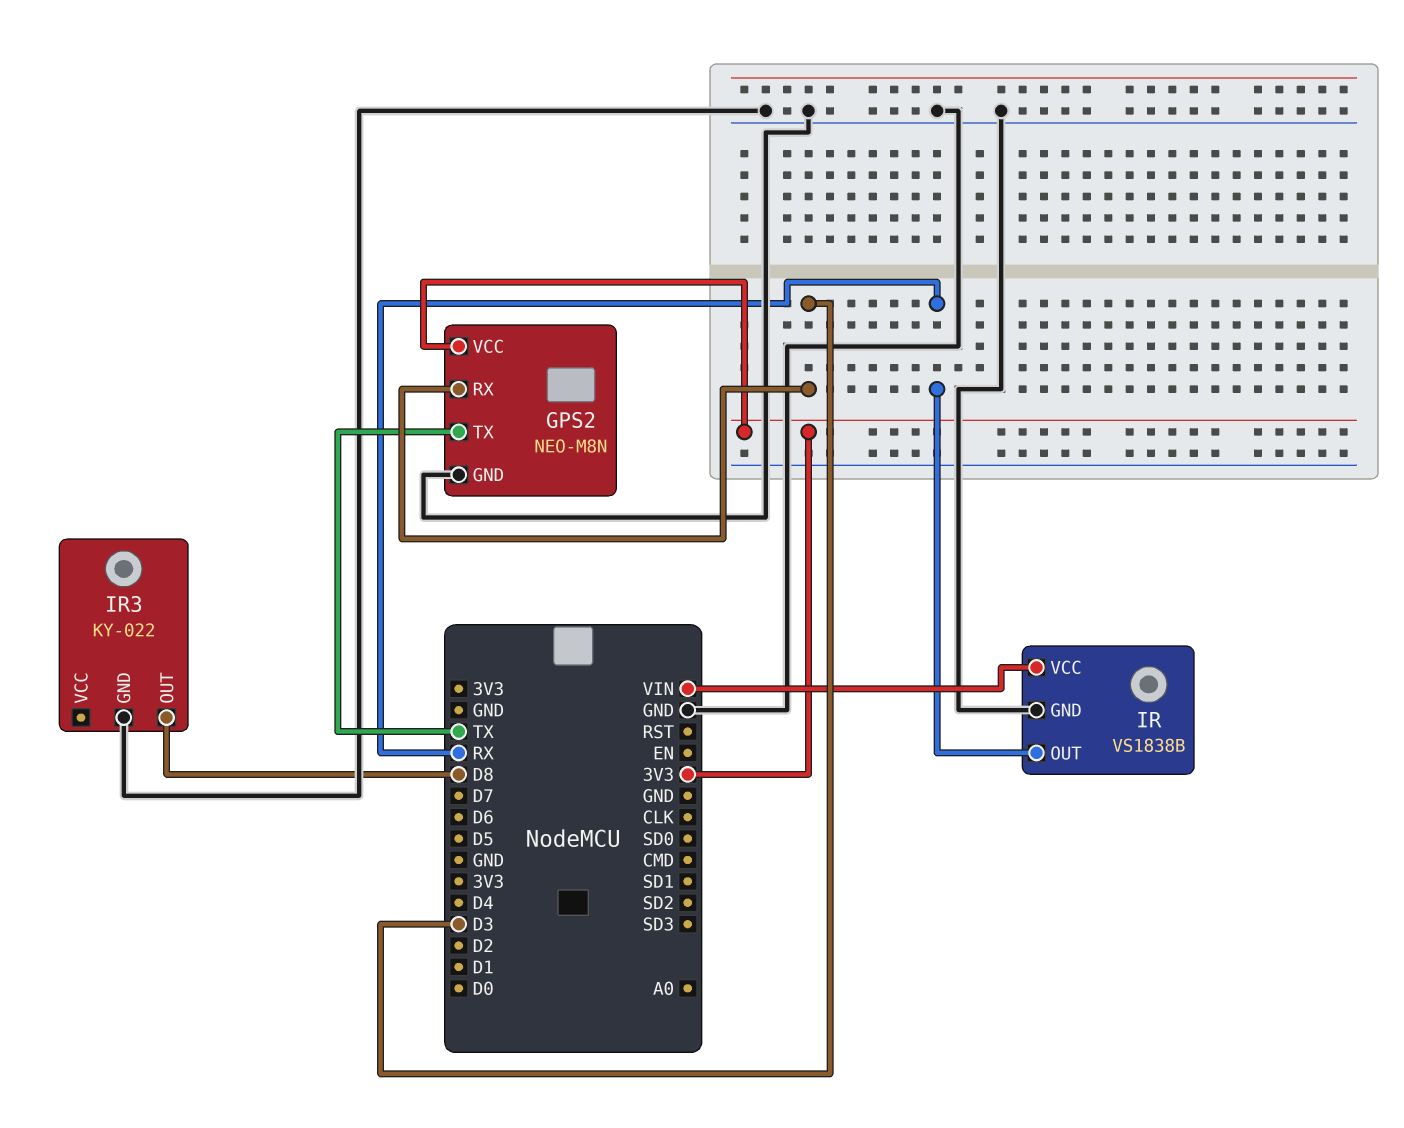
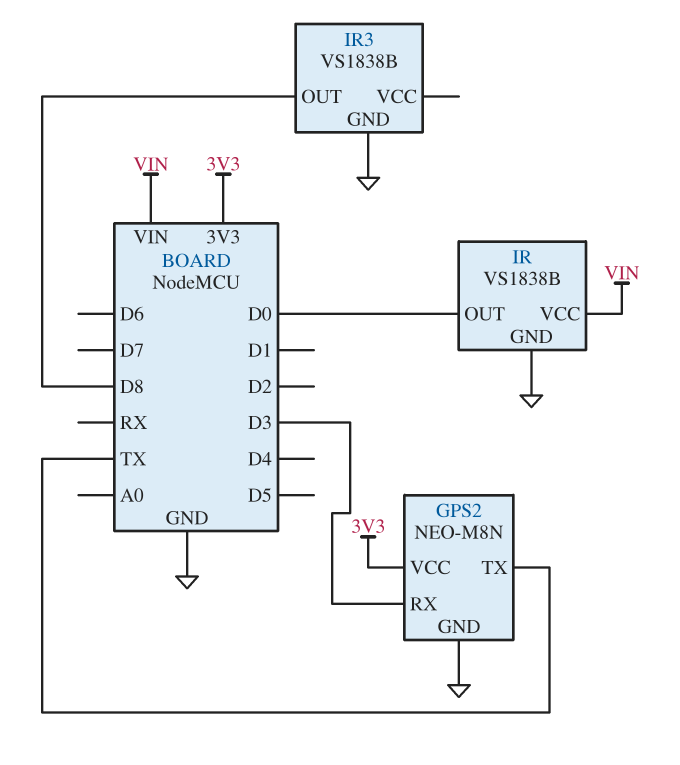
IR pin OUT: RX -> D0
IR3: KY-022 -> VS1838B

